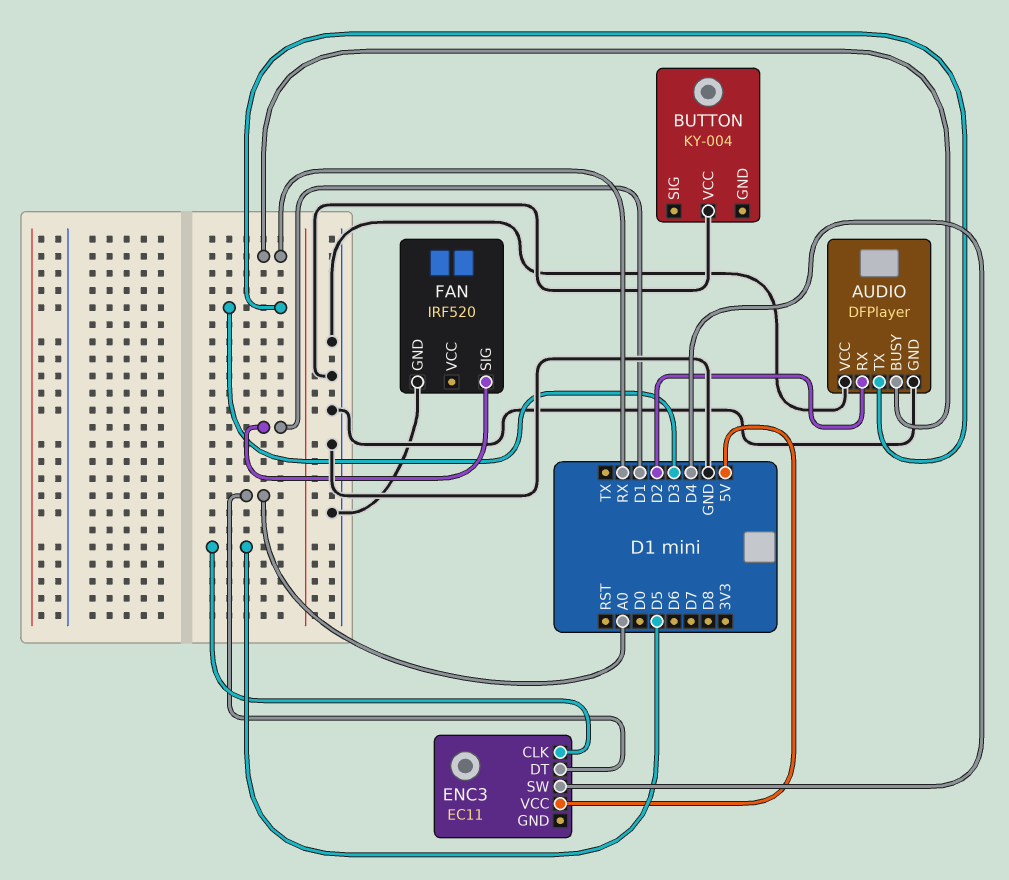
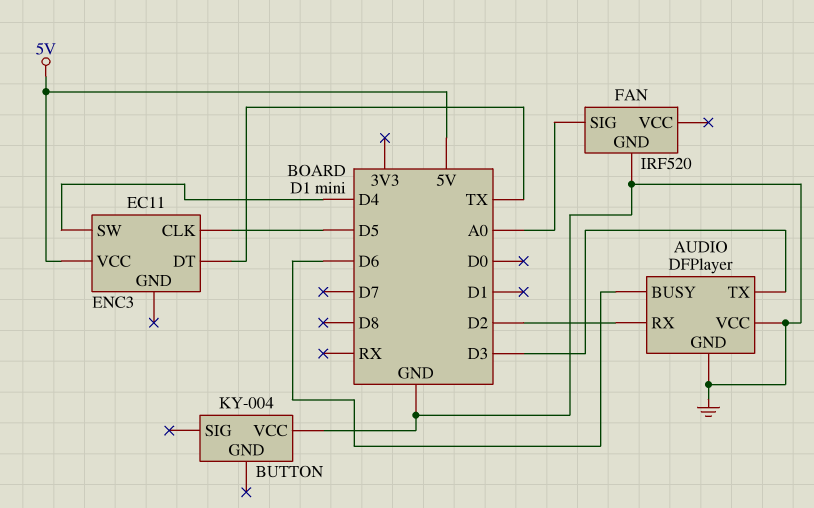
AUDIO pin BUSY: RX -> D6
ENC3 pin DT: A0 -> TX
FAN pin SIG: D1 -> A0

